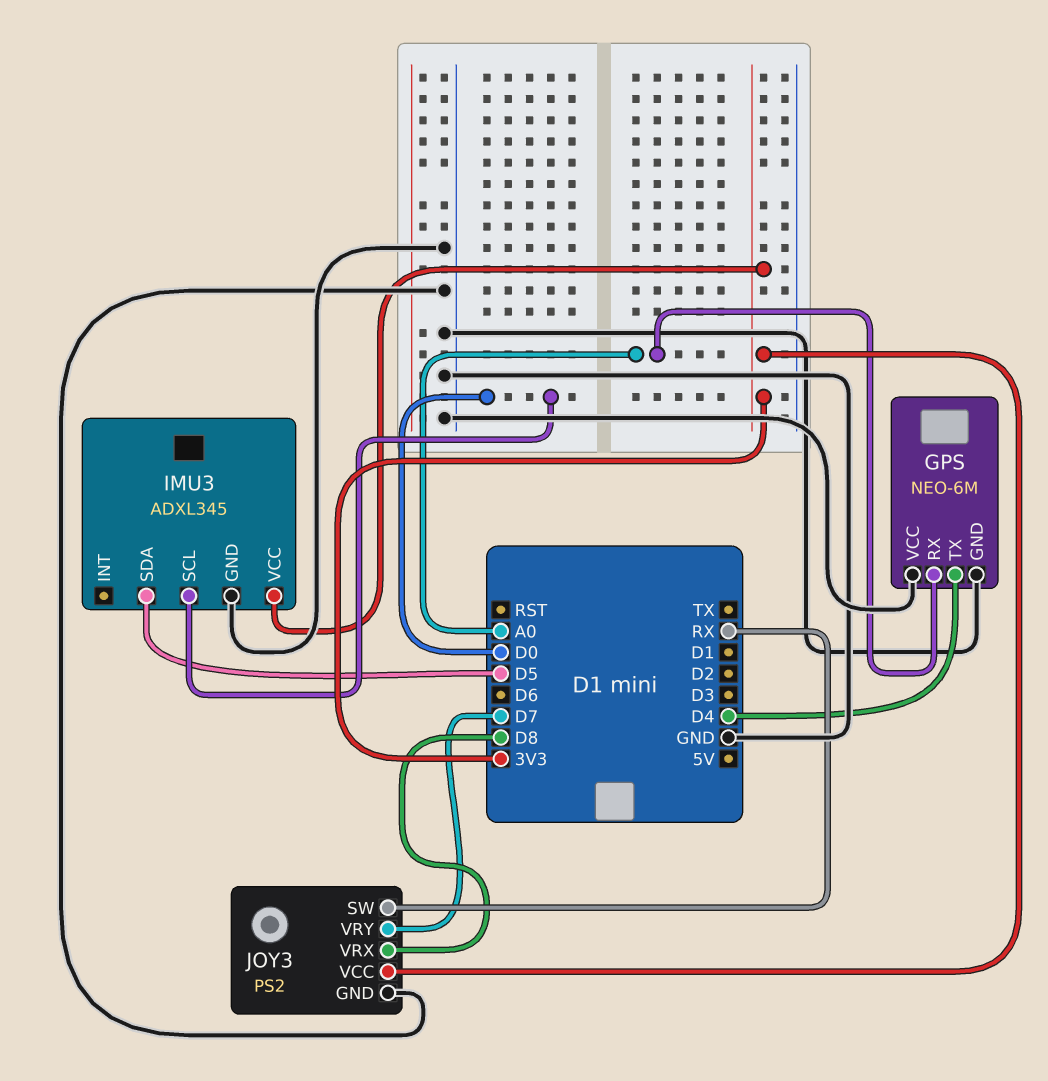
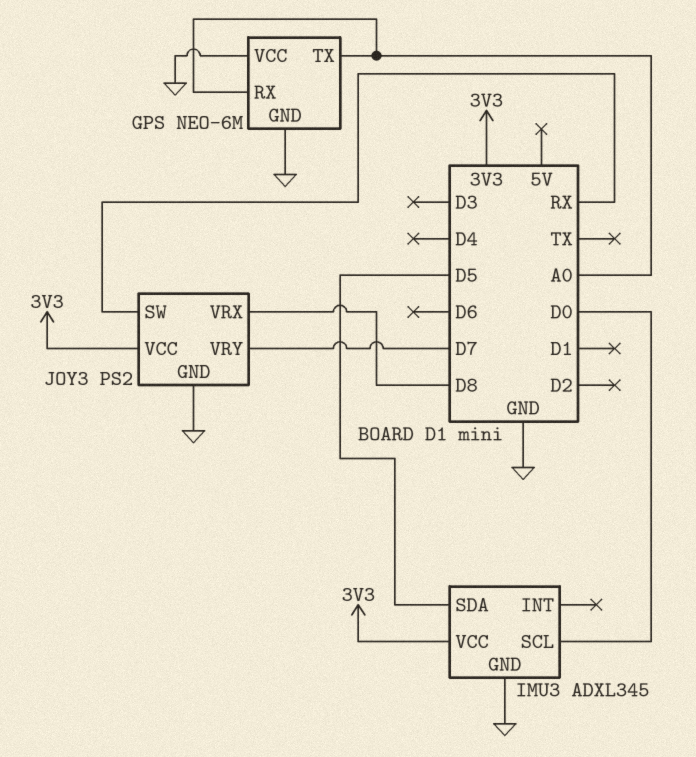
GPS pin TX: D4 -> A0

